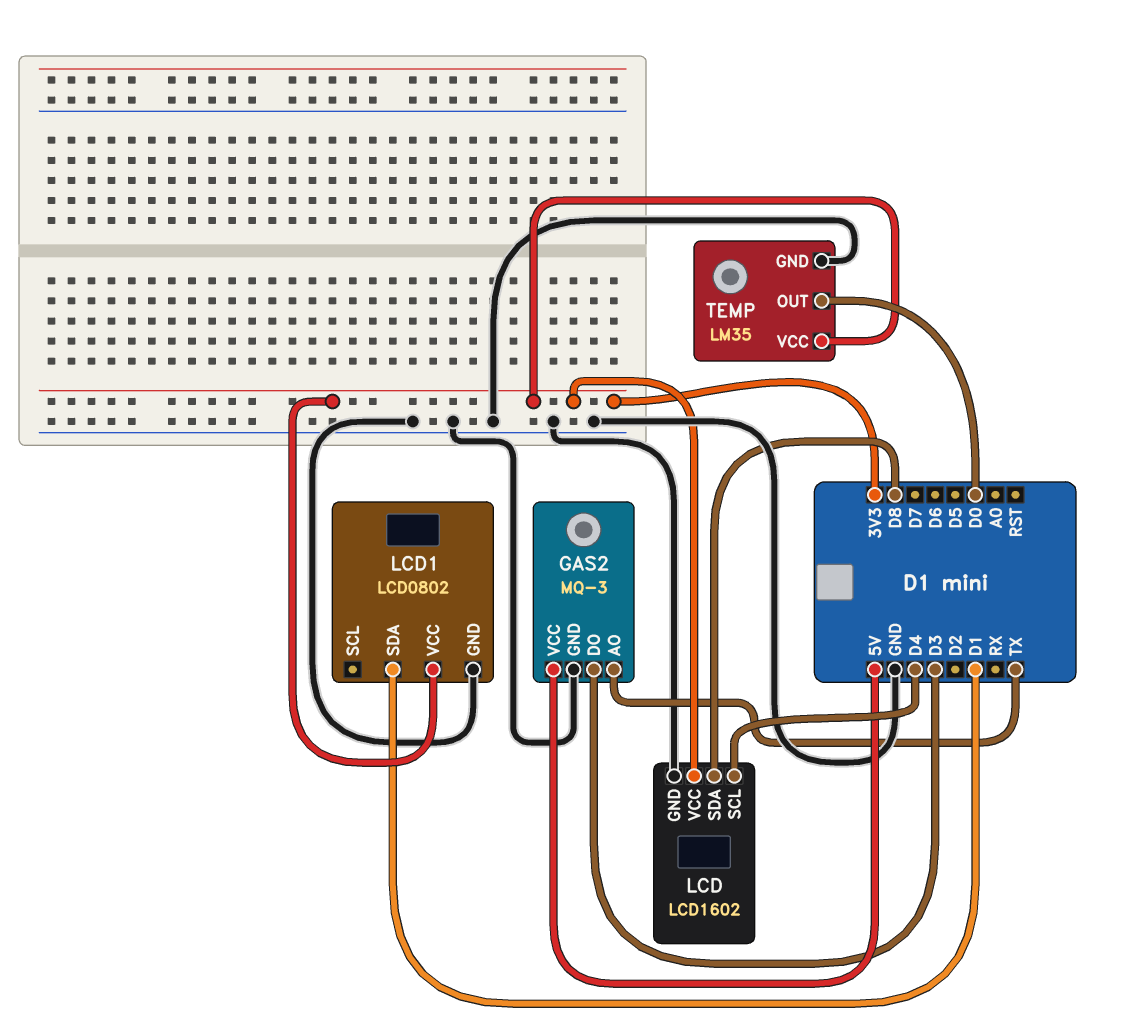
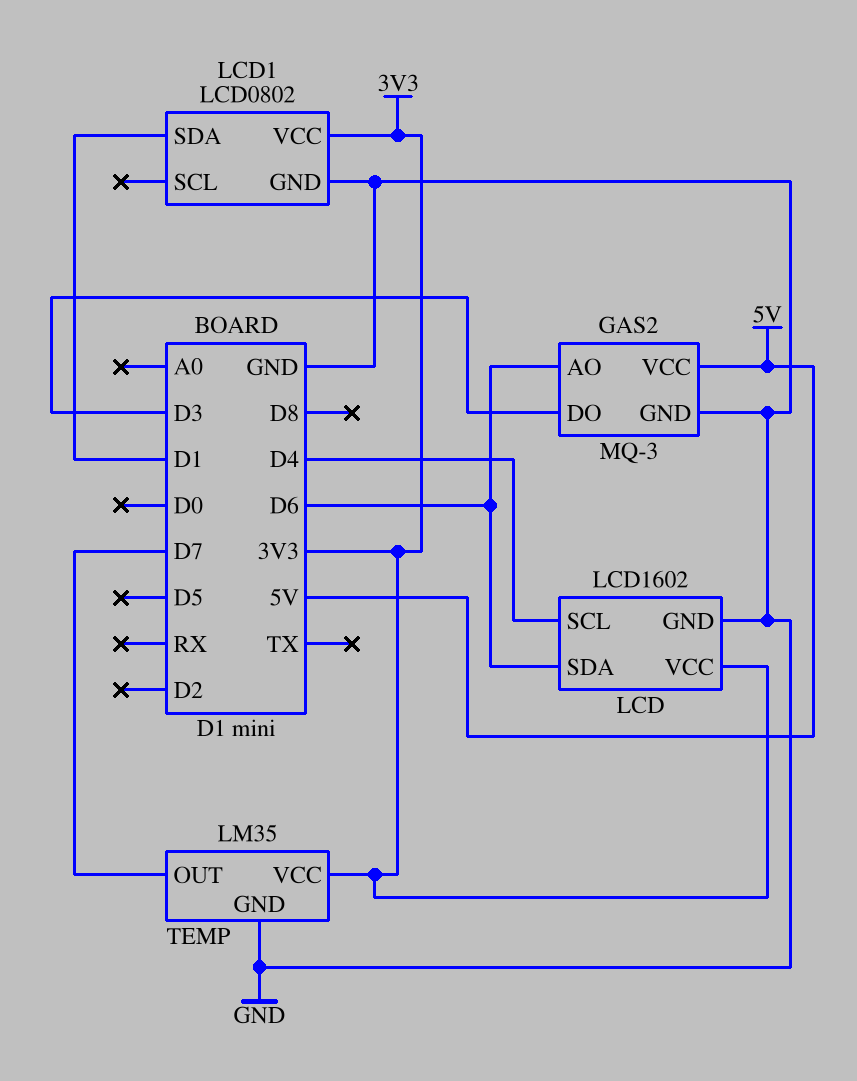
GAS2 pin AO: TX -> D6
LCD pin SDA: D8 -> D6
TEMP pin OUT: D0 -> D7

